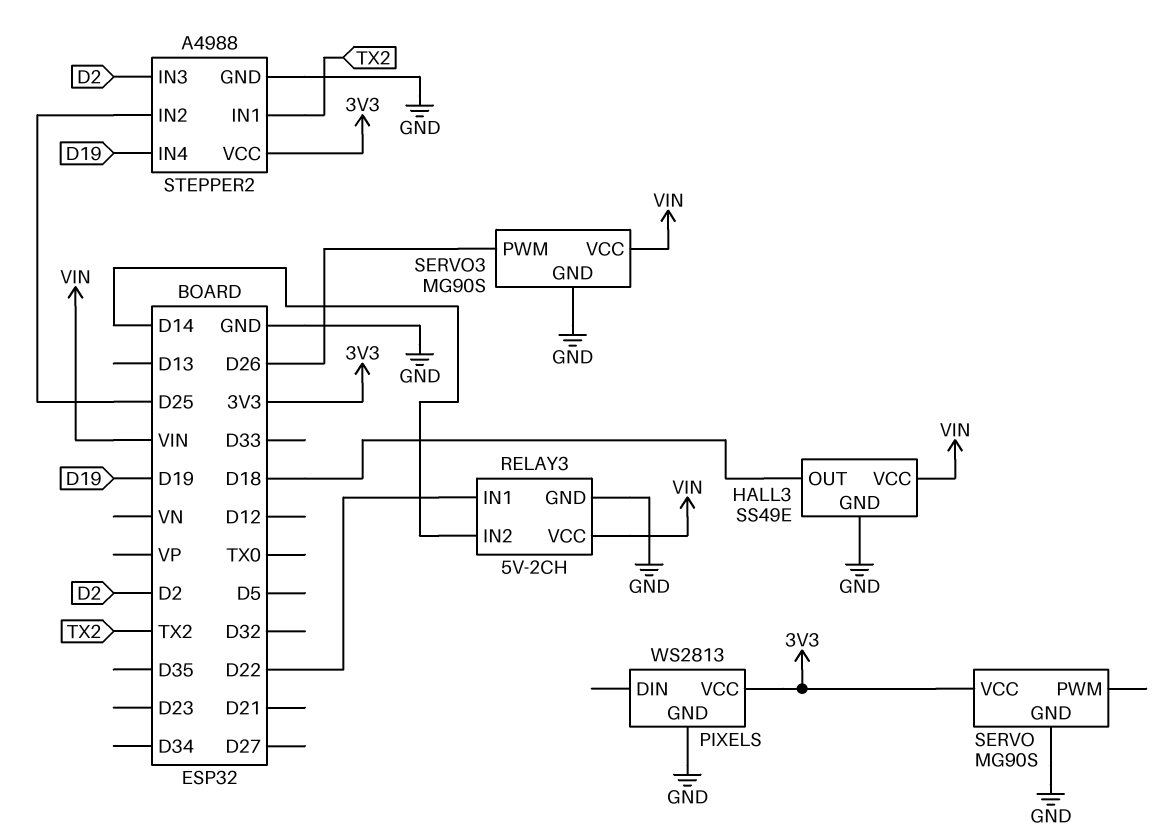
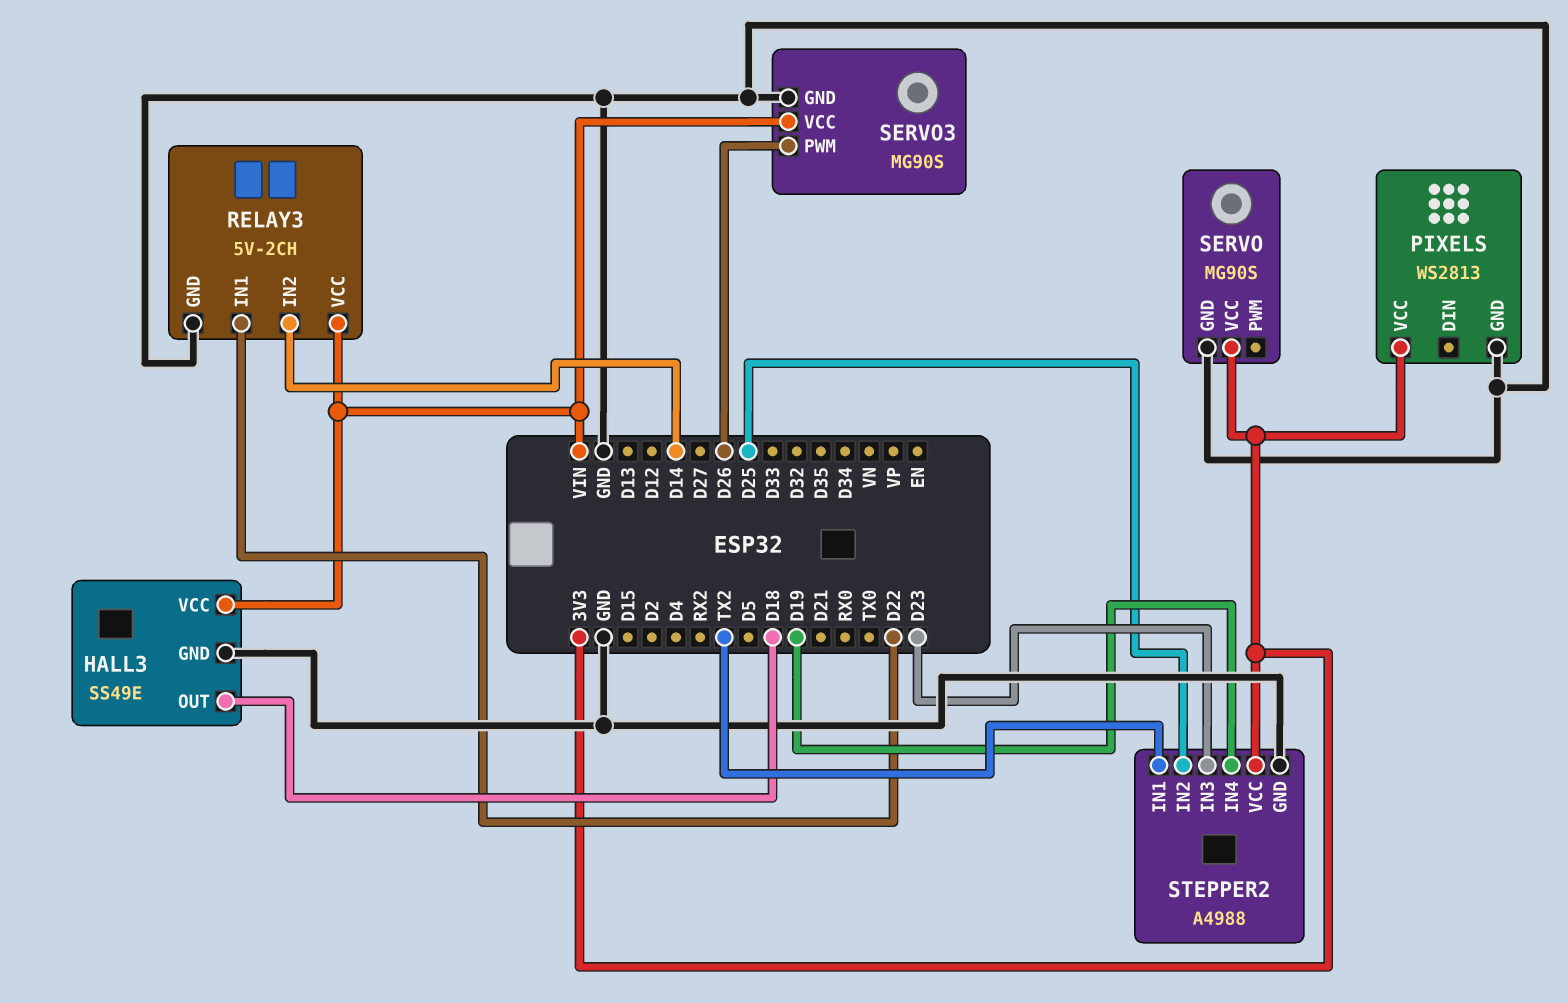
STEPPER2 pin IN3: D2 -> D23

